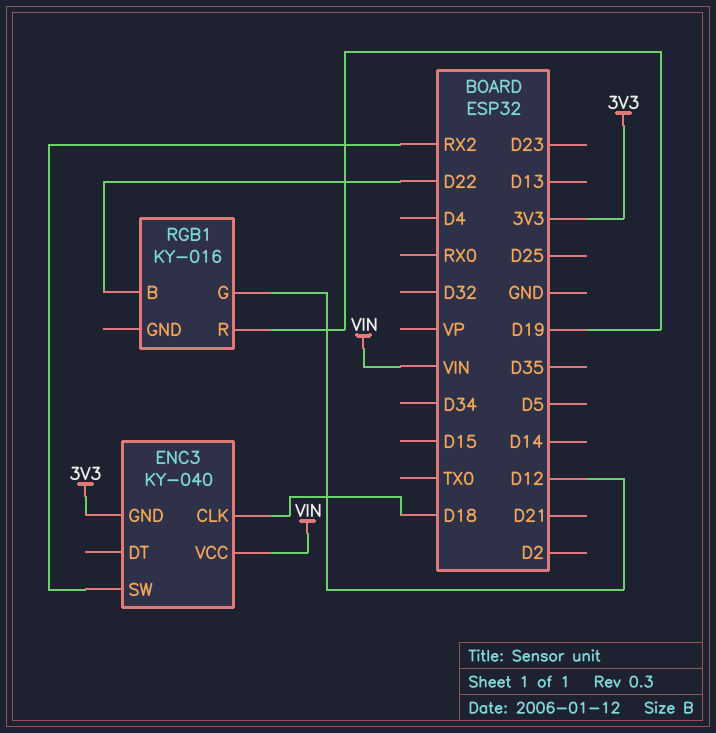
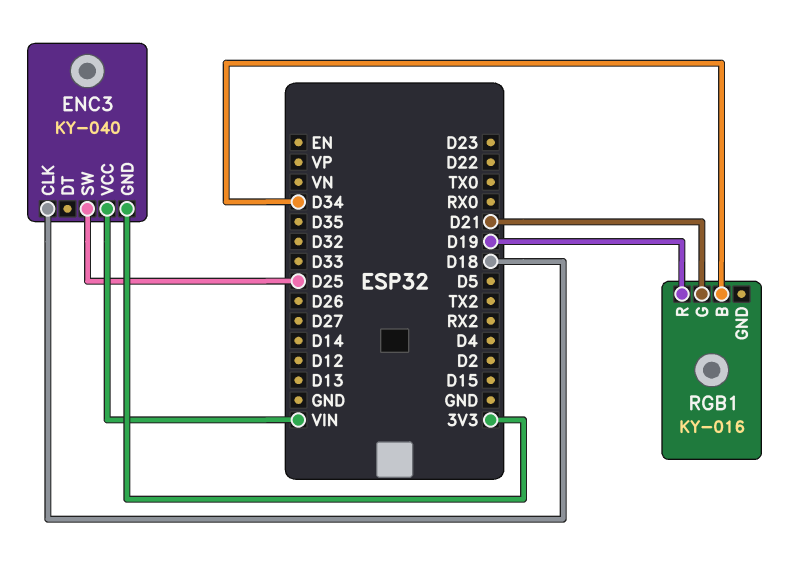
ENC3 pin SW: RX2 -> D25
RGB1 pin B: D22 -> D34
RGB1 pin G: D12 -> D21

